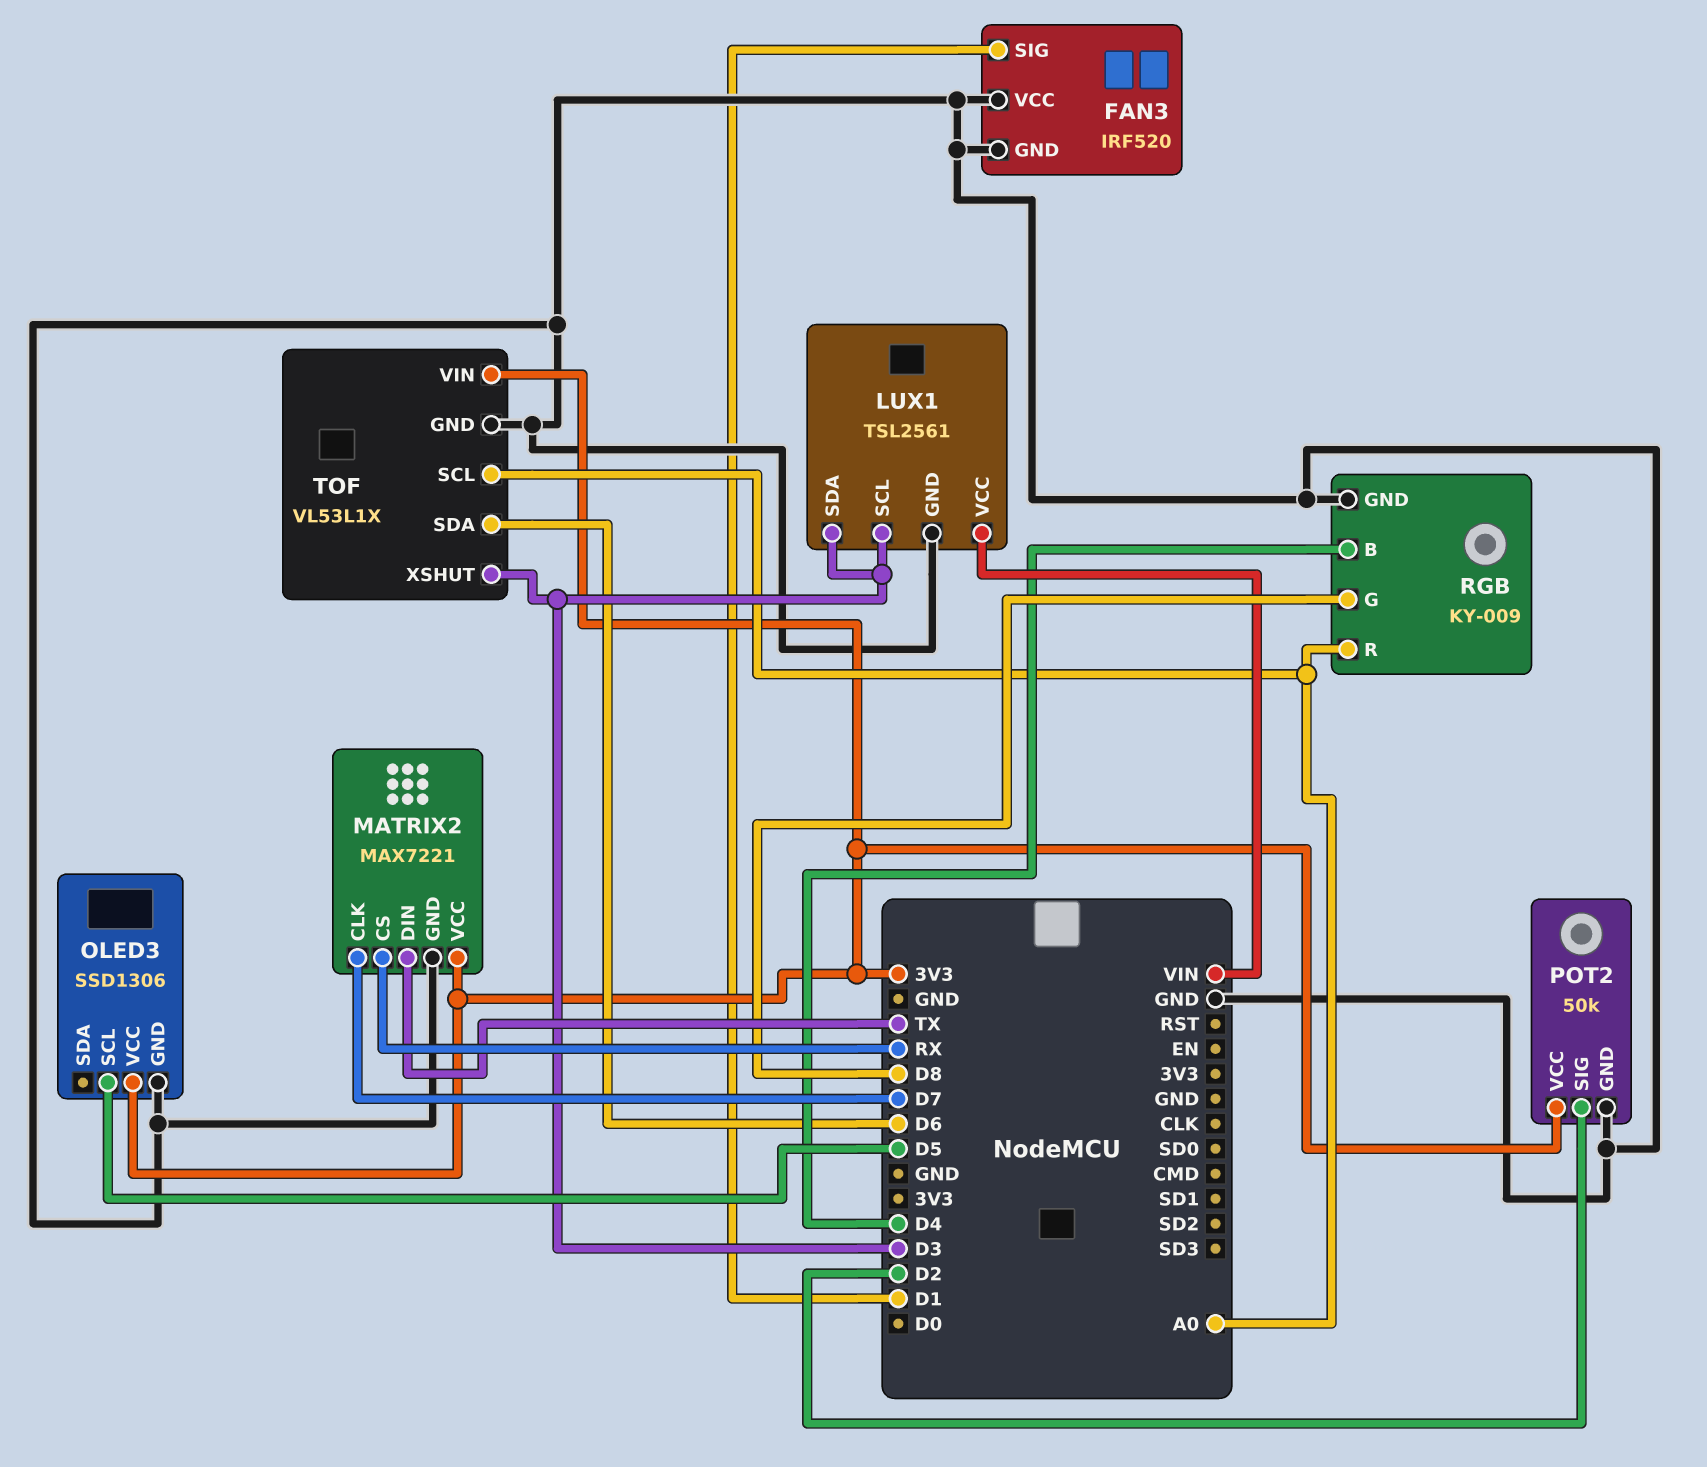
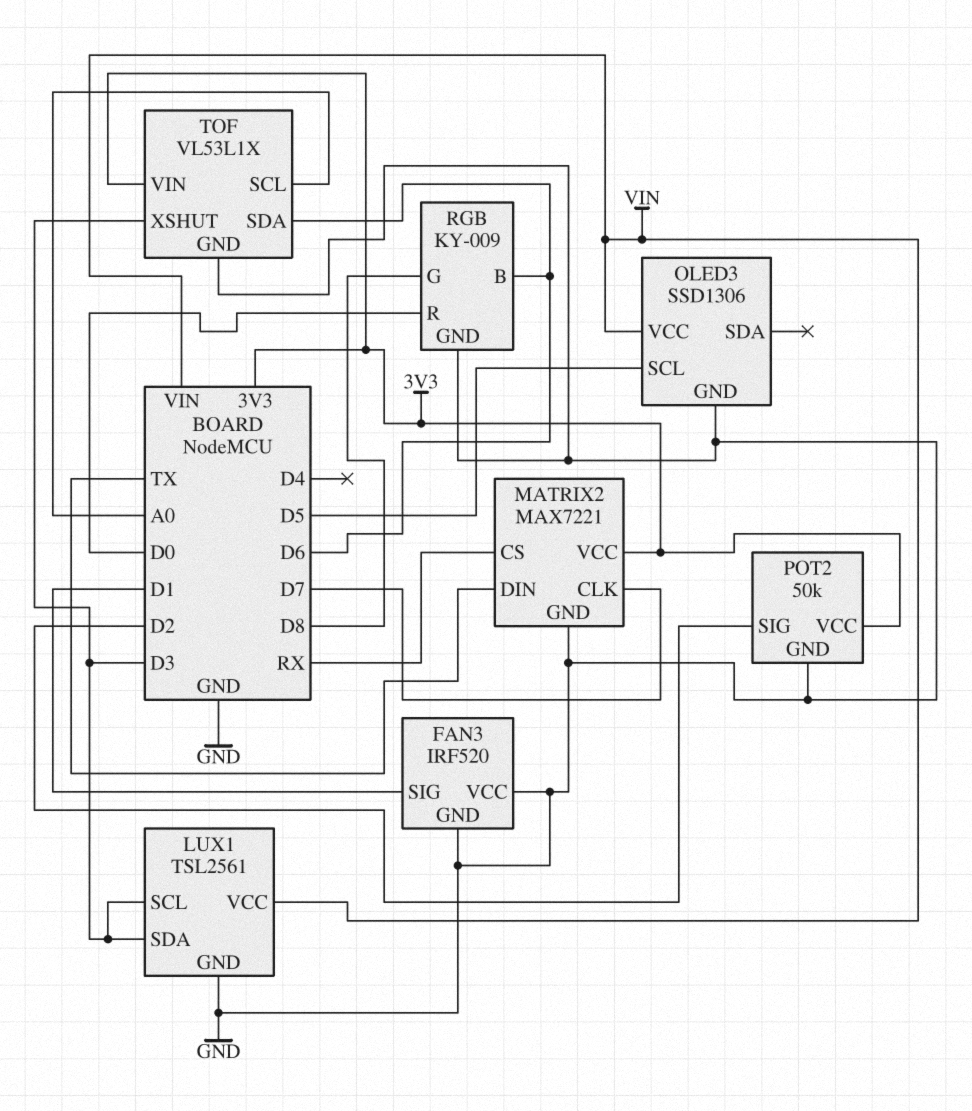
OLED3 pin VCC: 3V3 -> VIN
RGB pin B: D4 -> D6
RGB pin R: A0 -> D0

